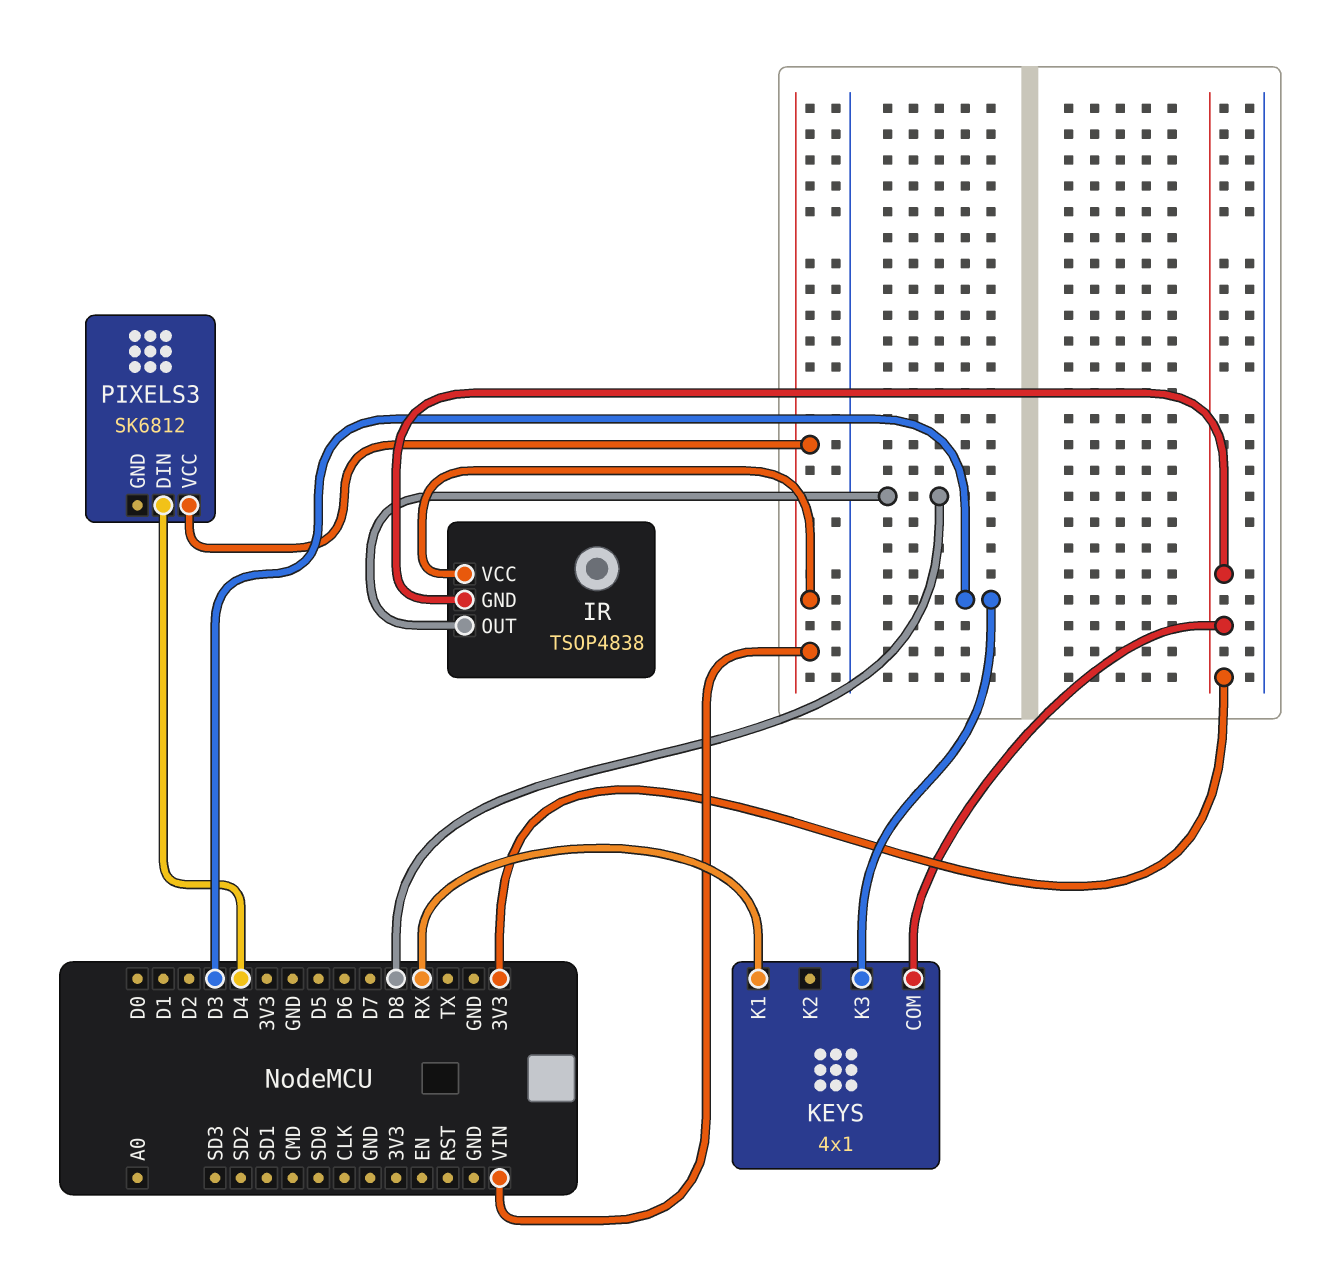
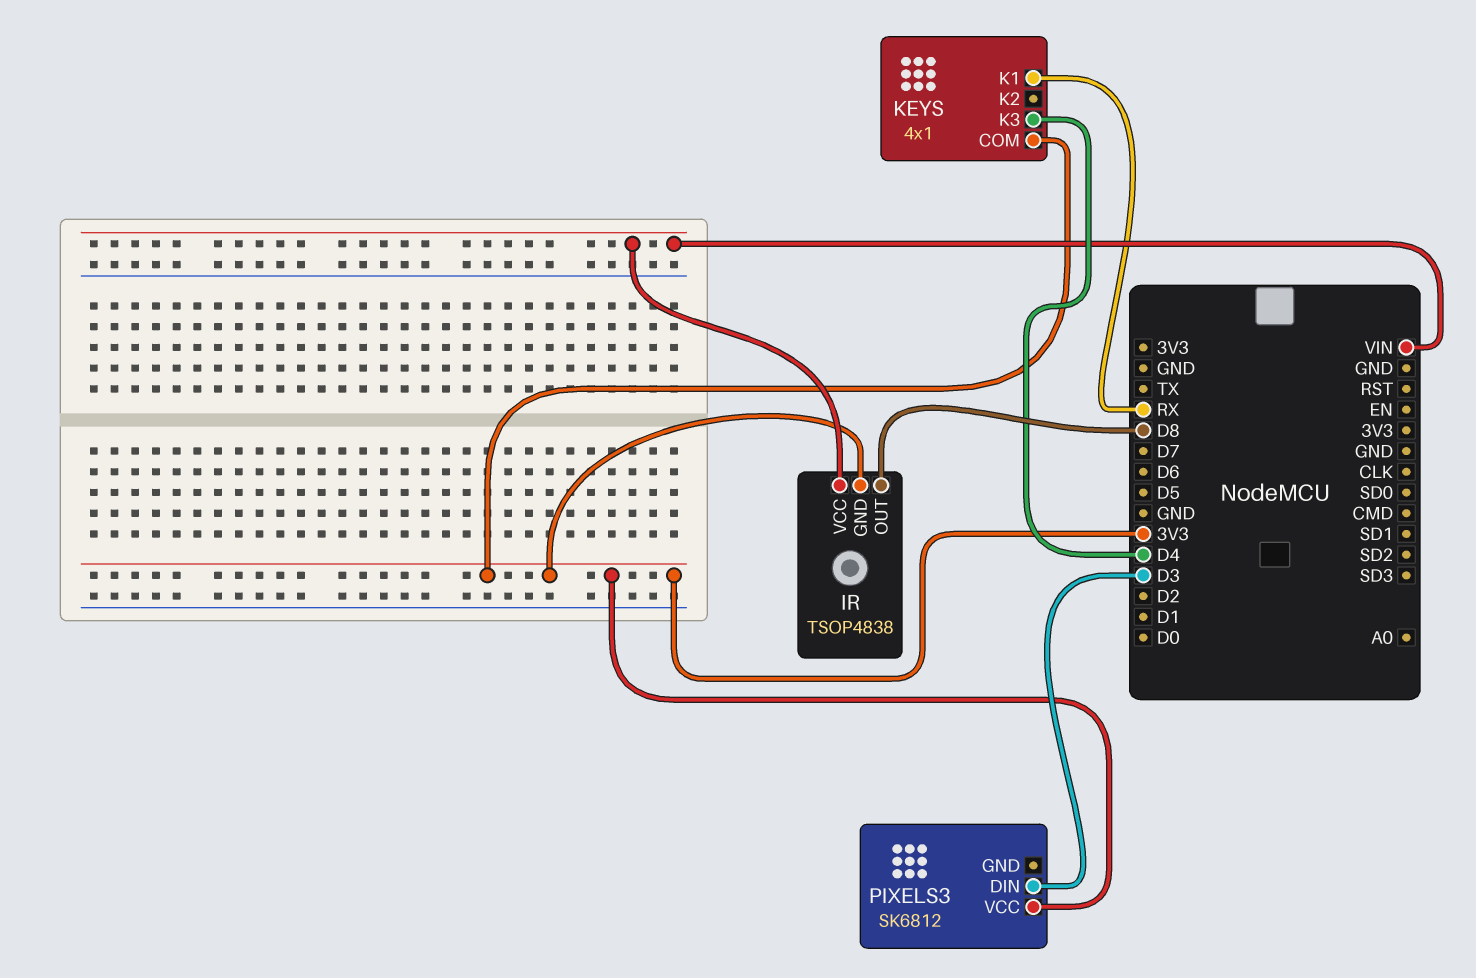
KEYS pin K3: D3 -> D4
PIXELS3 pin DIN: D4 -> D3
PIXELS3 pin VCC: VIN -> 3V3

